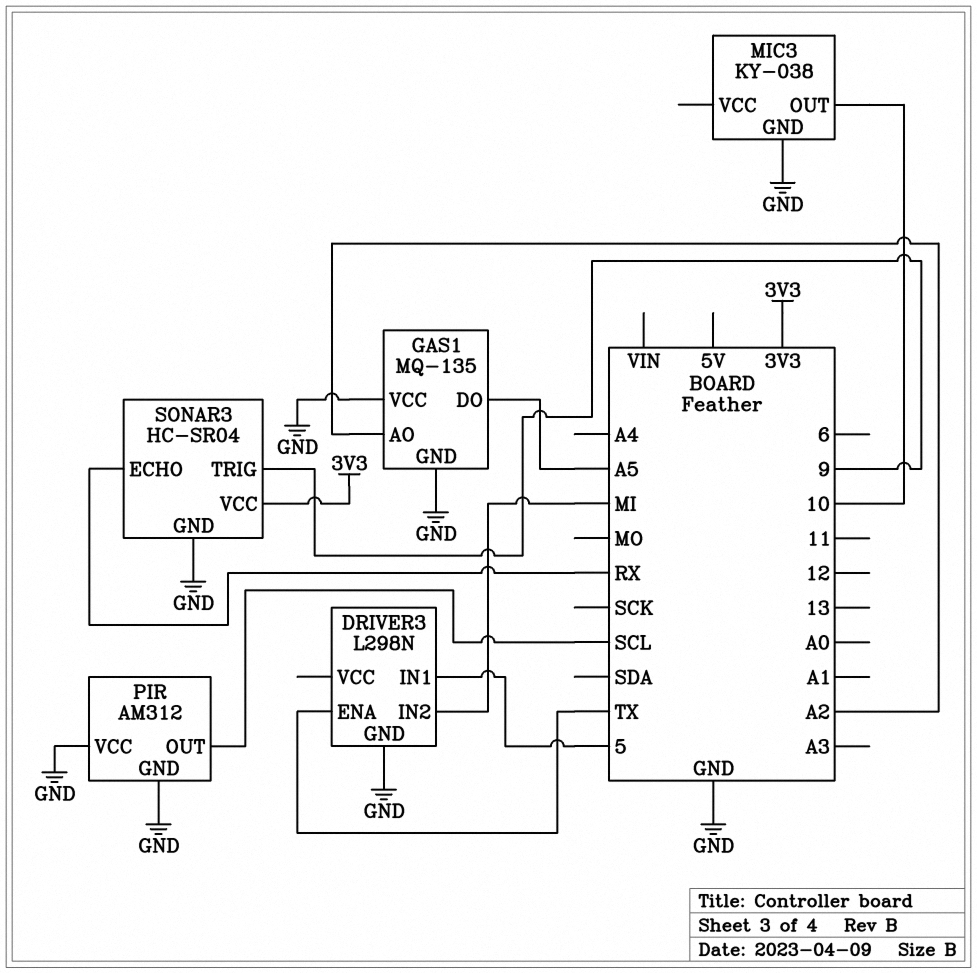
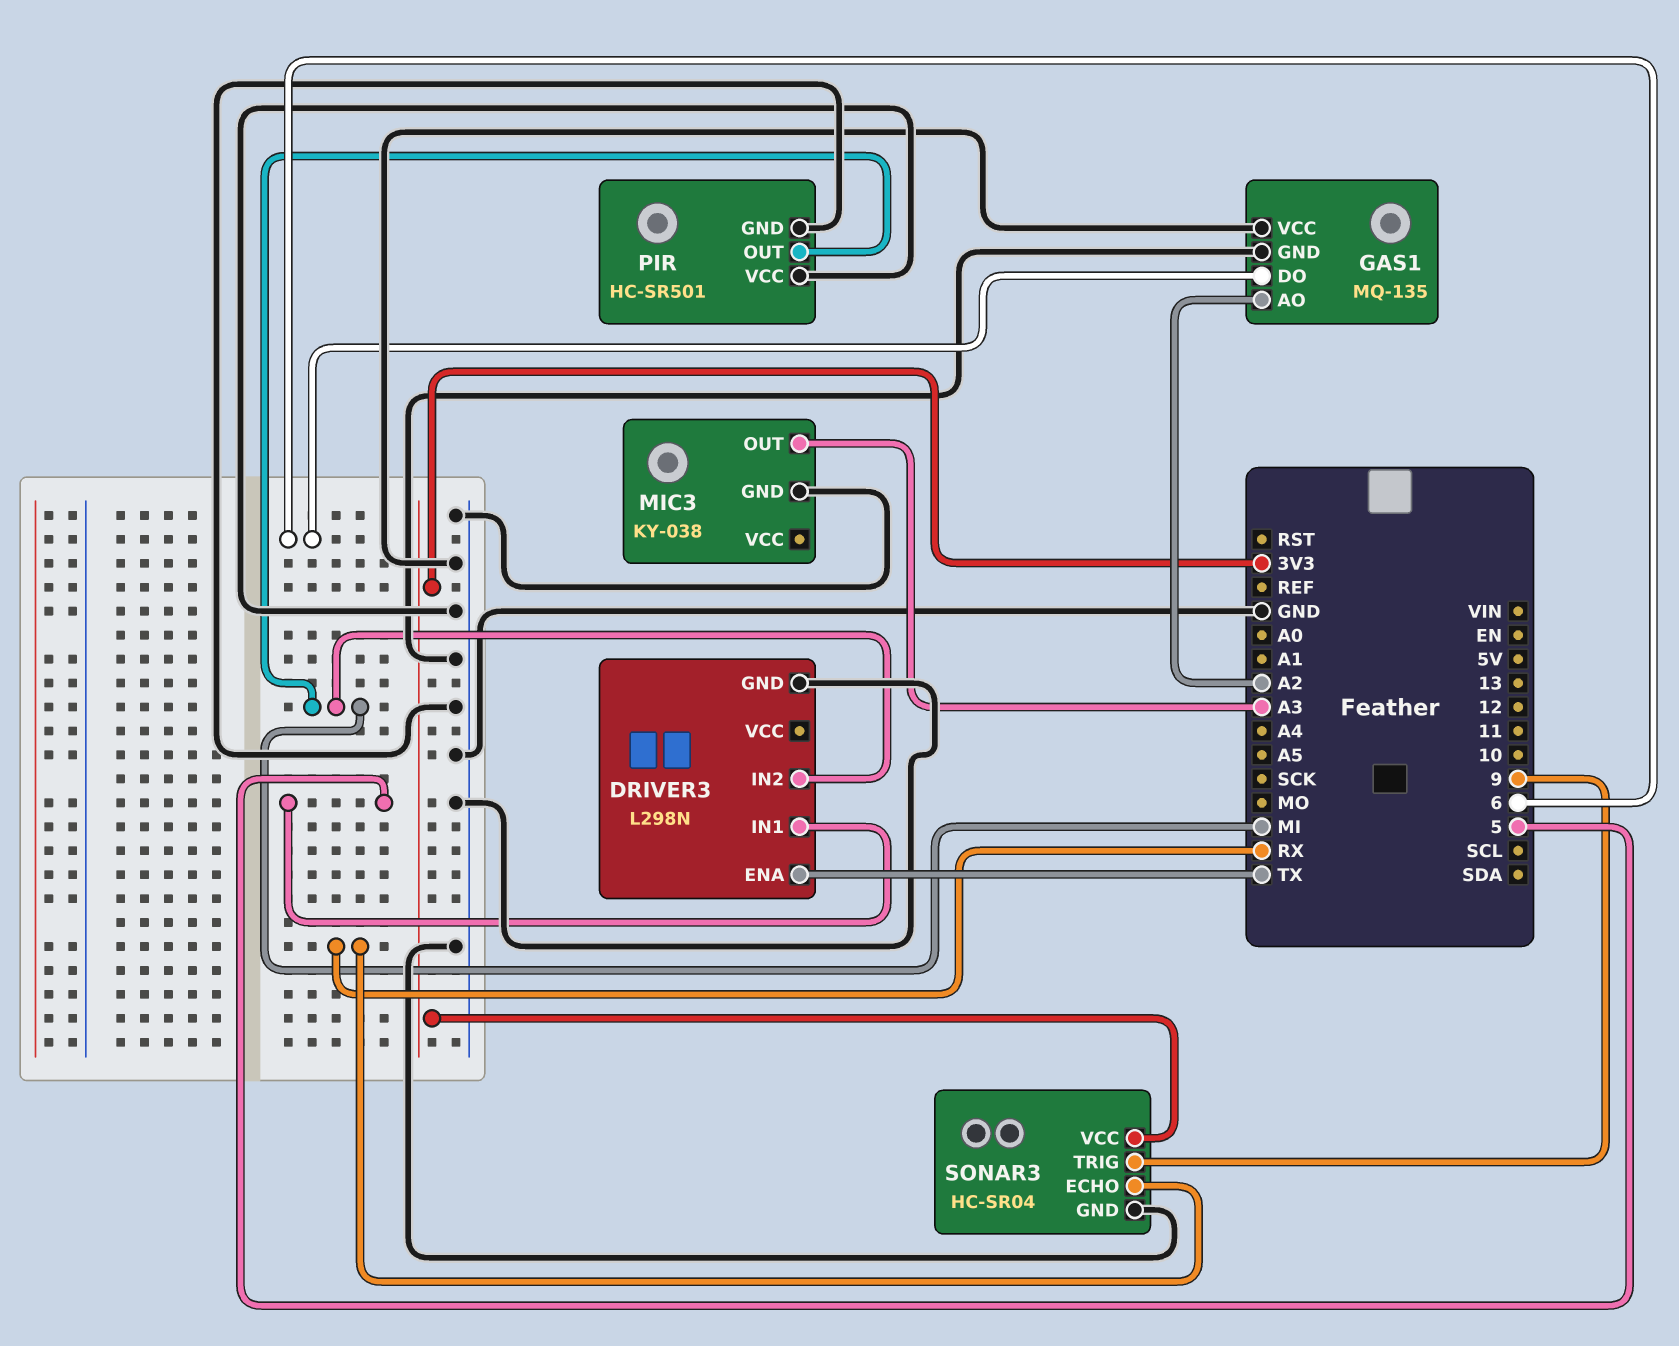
GAS1 pin DO: A5 -> 6
MIC3 pin OUT: 10 -> A3
PIR: AM312 -> HC-SR501
PIR pin OUT: SCL -> MI

